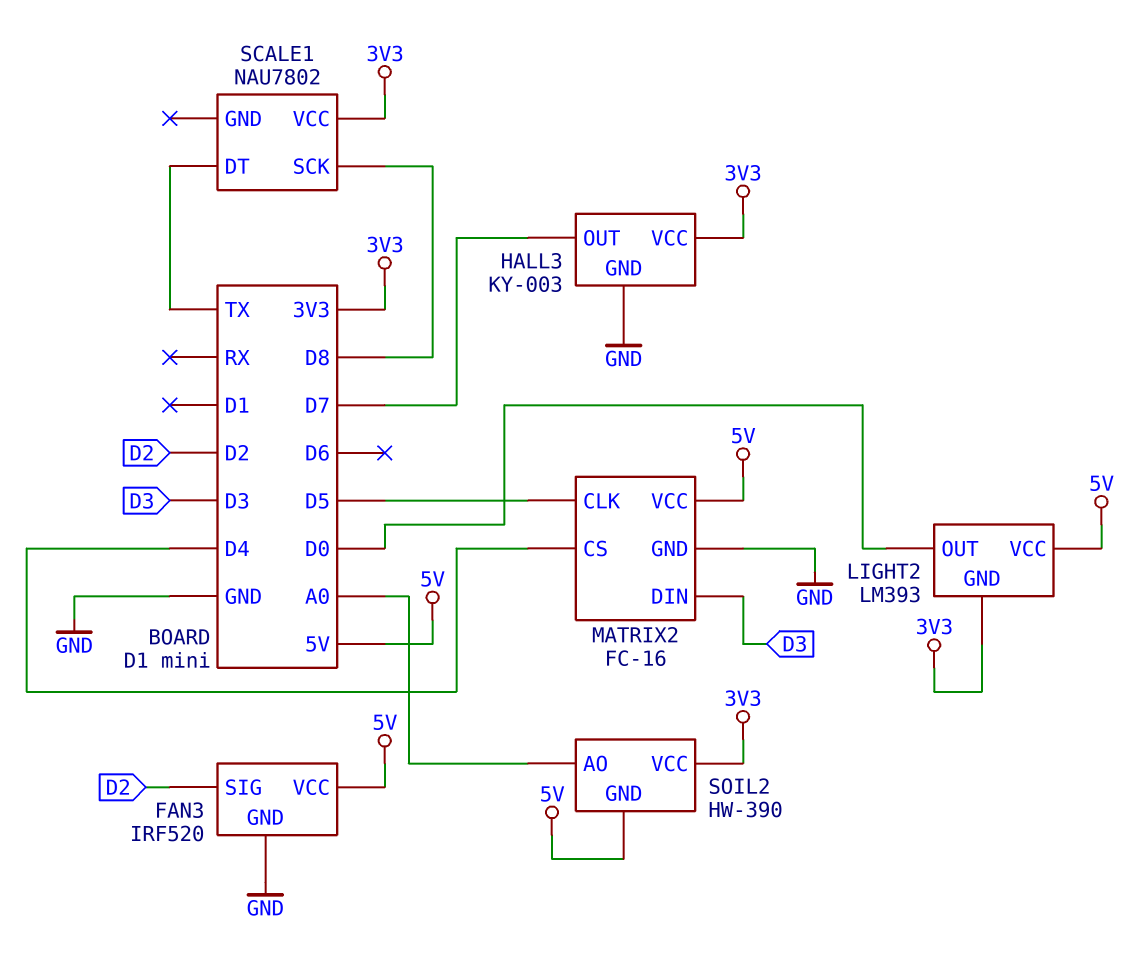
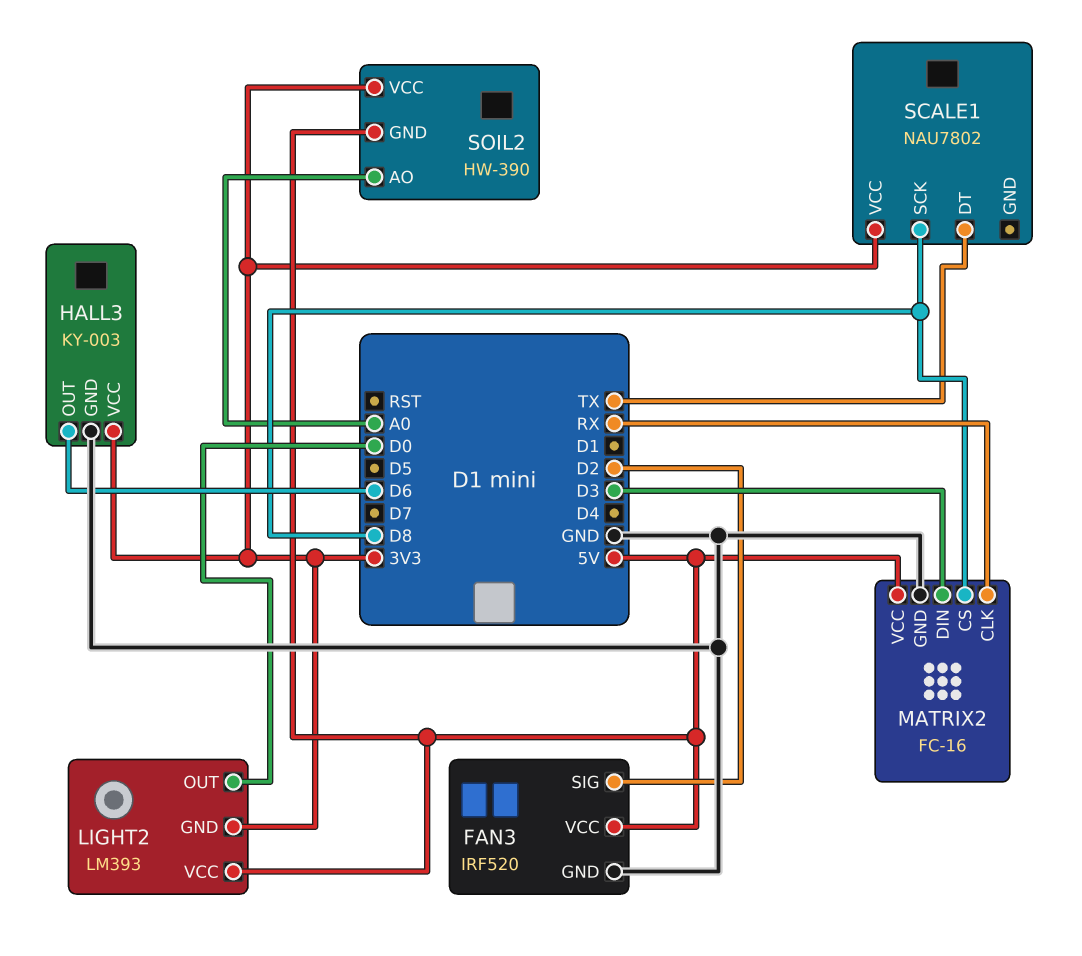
HALL3 pin OUT: D7 -> D6
MATRIX2 pin CLK: D5 -> RX
MATRIX2 pin CS: D4 -> D8

